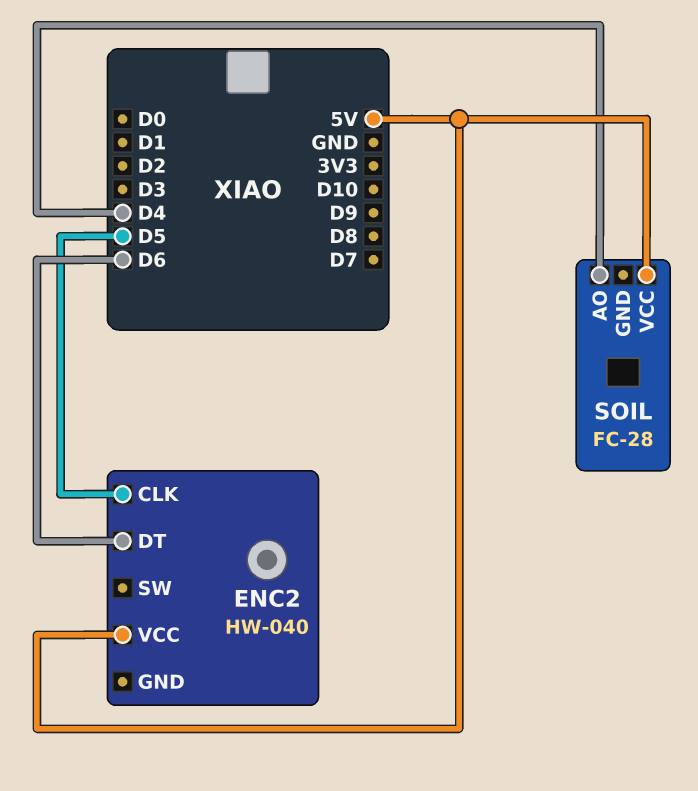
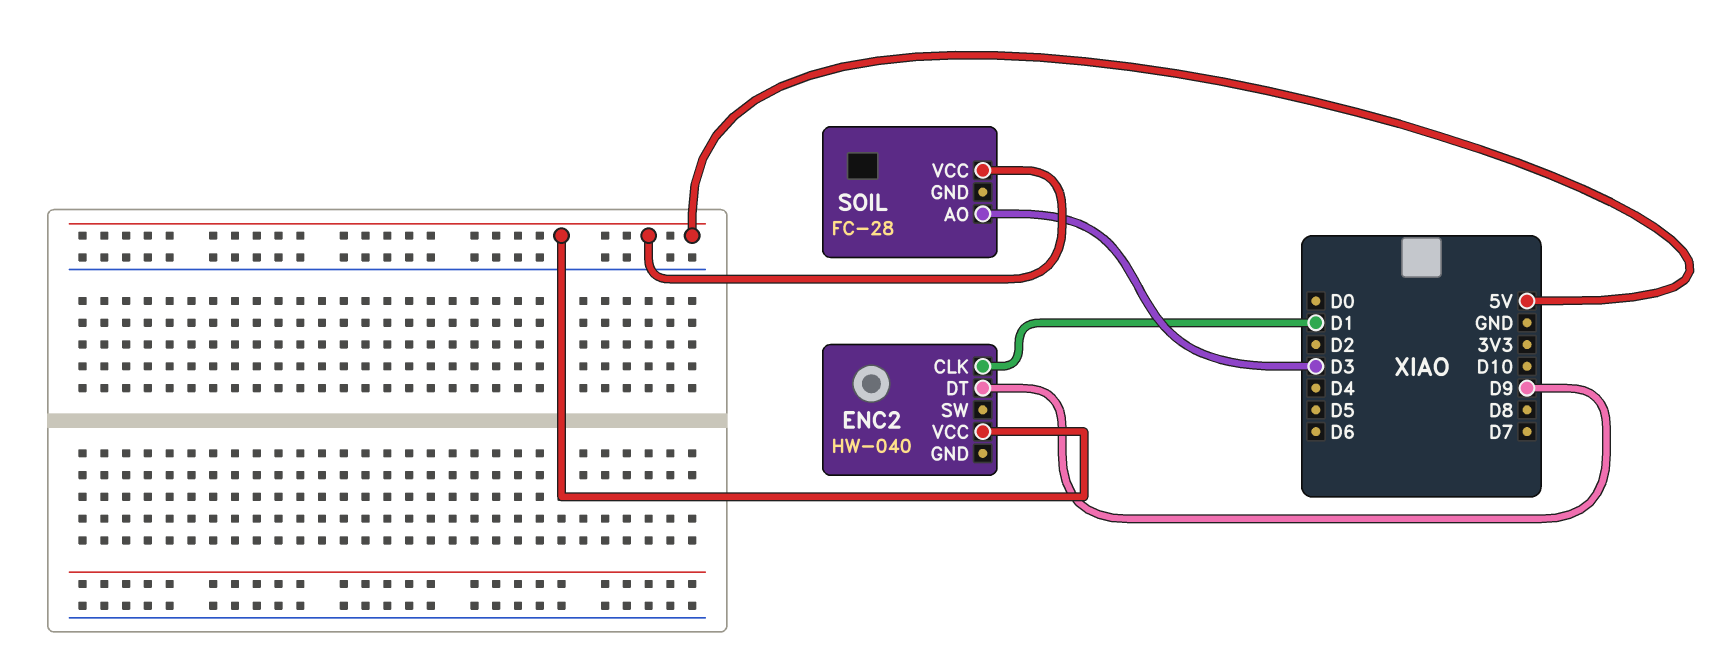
ENC2 pin CLK: D5 -> D1
ENC2 pin DT: D6 -> D9
SOIL pin AO: D4 -> D3

